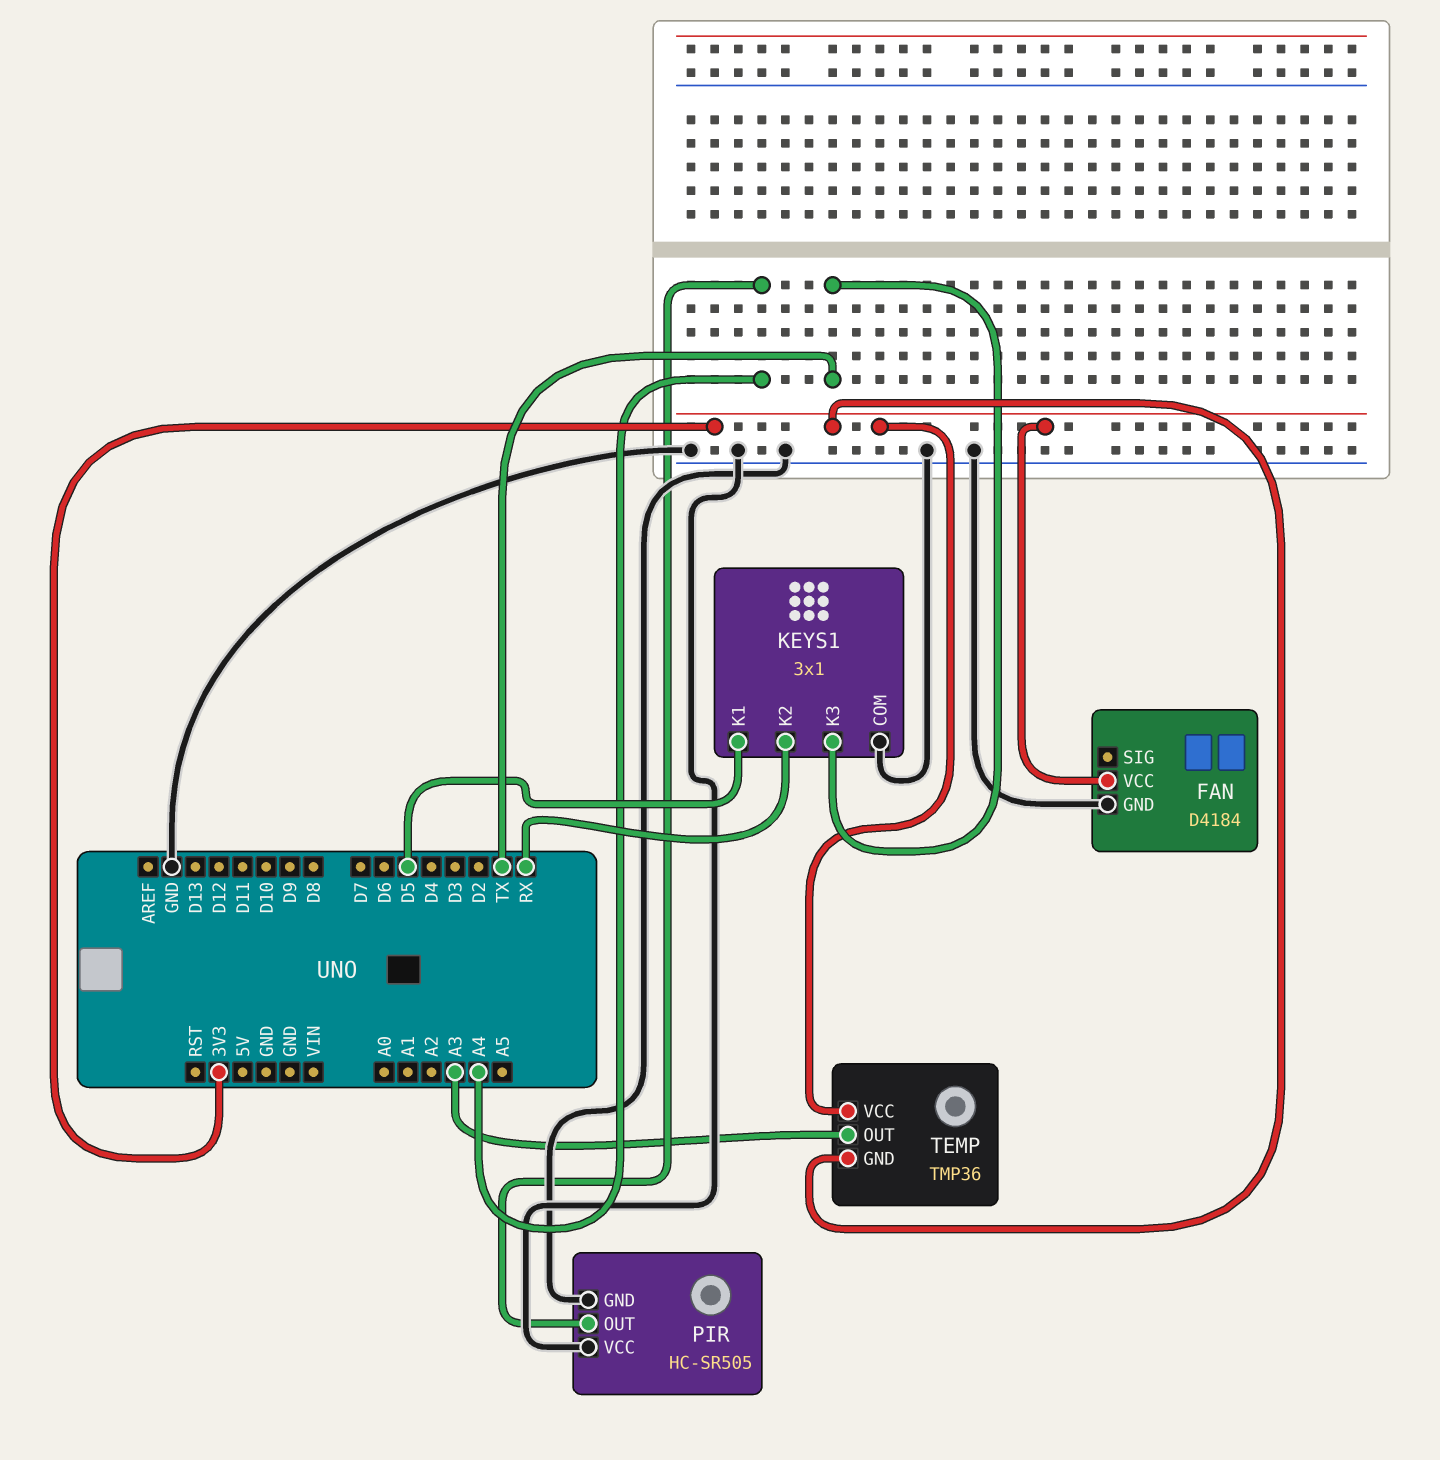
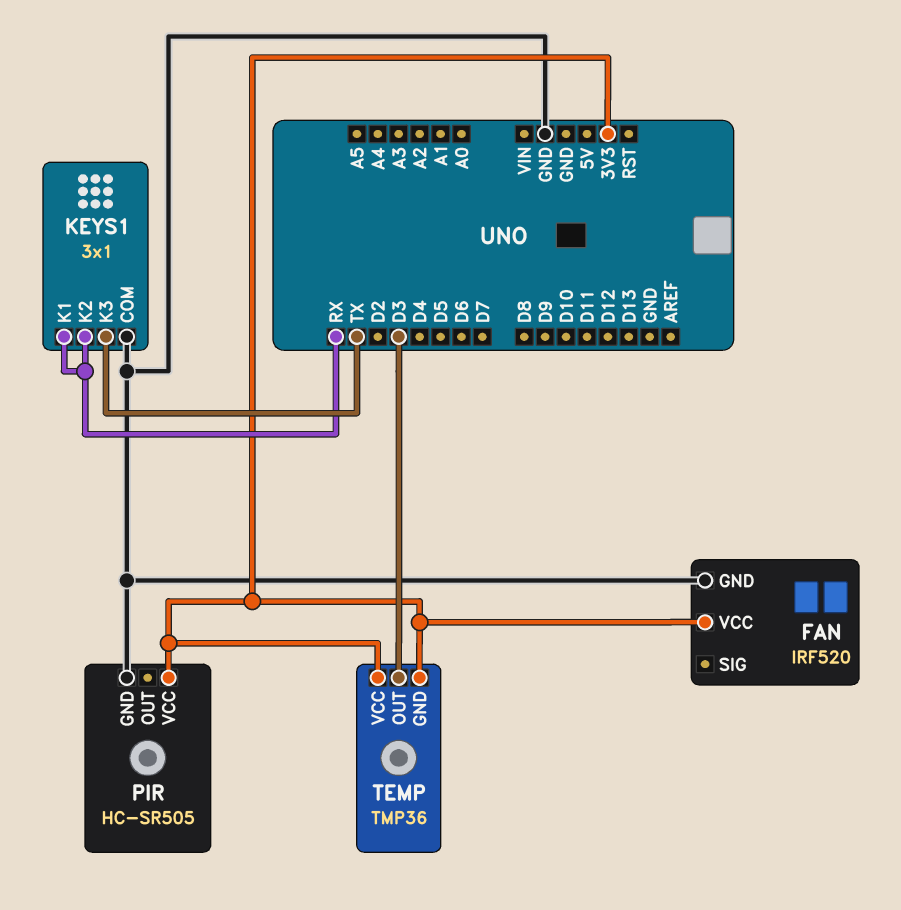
FAN: D4184 -> IRF520
KEYS1 pin K1: D5 -> RX
PIR pin OUT: A4 -> none
PIR pin VCC: GND -> 3V3
TEMP pin OUT: A3 -> D3

